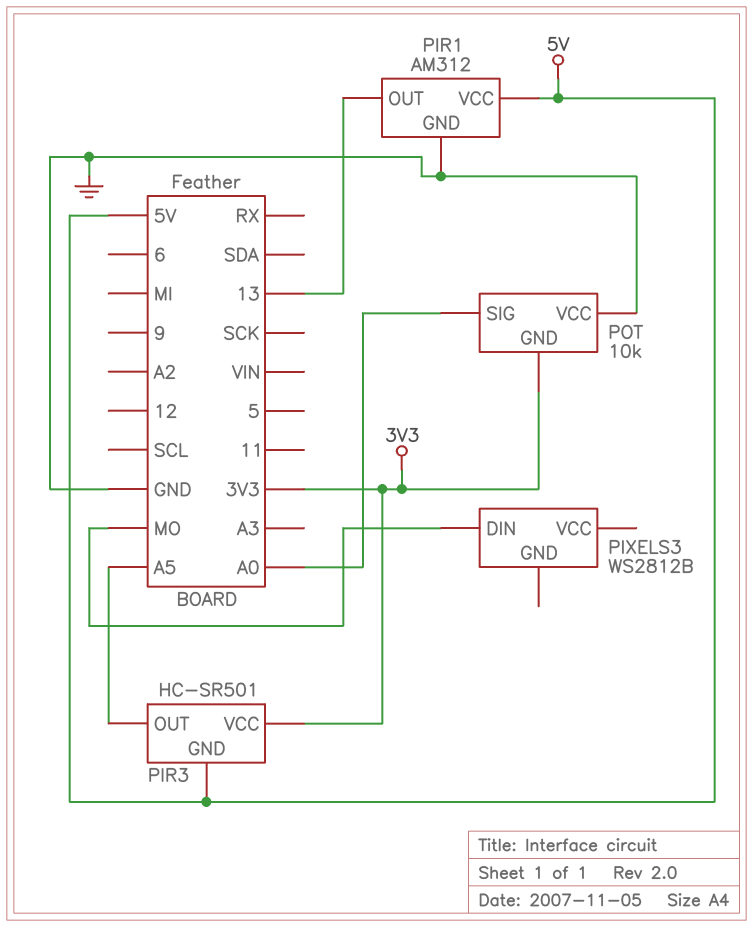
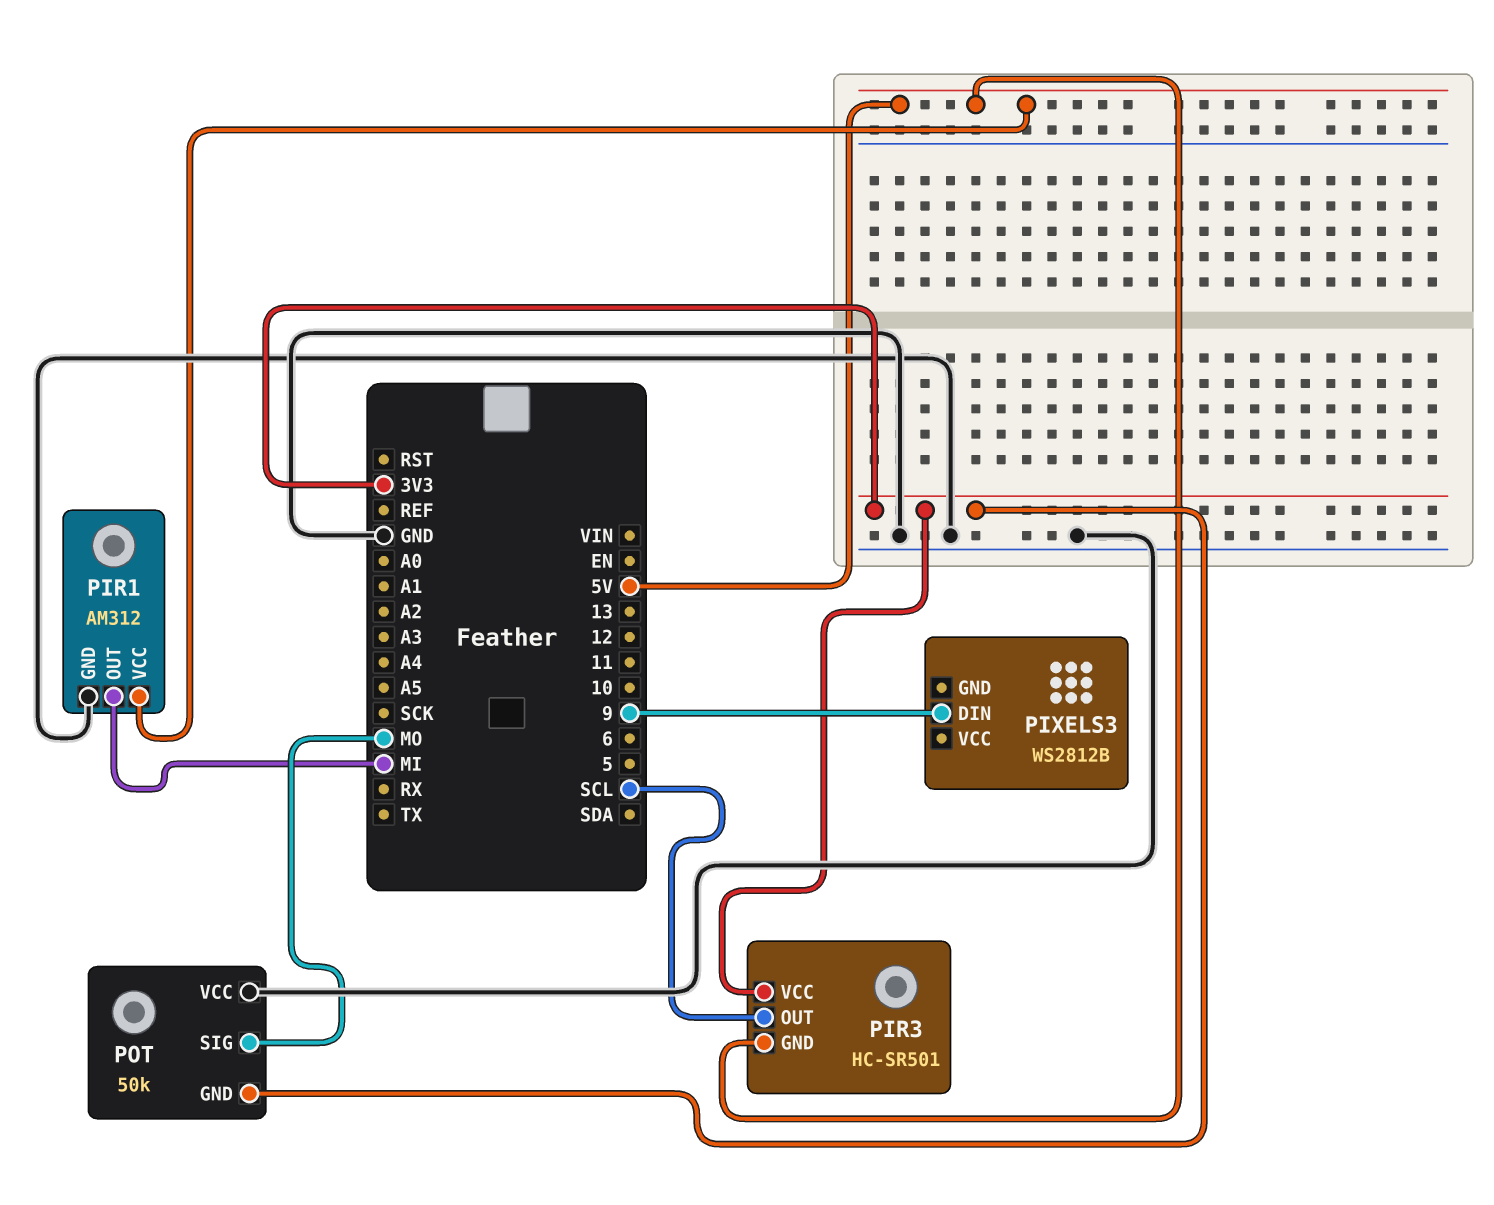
PIR1 pin OUT: 13 -> MI
PIR3 pin OUT: A5 -> SCL
PIXELS3 pin DIN: MO -> 9
POT: 10k -> 50k
POT pin SIG: A0 -> MO

